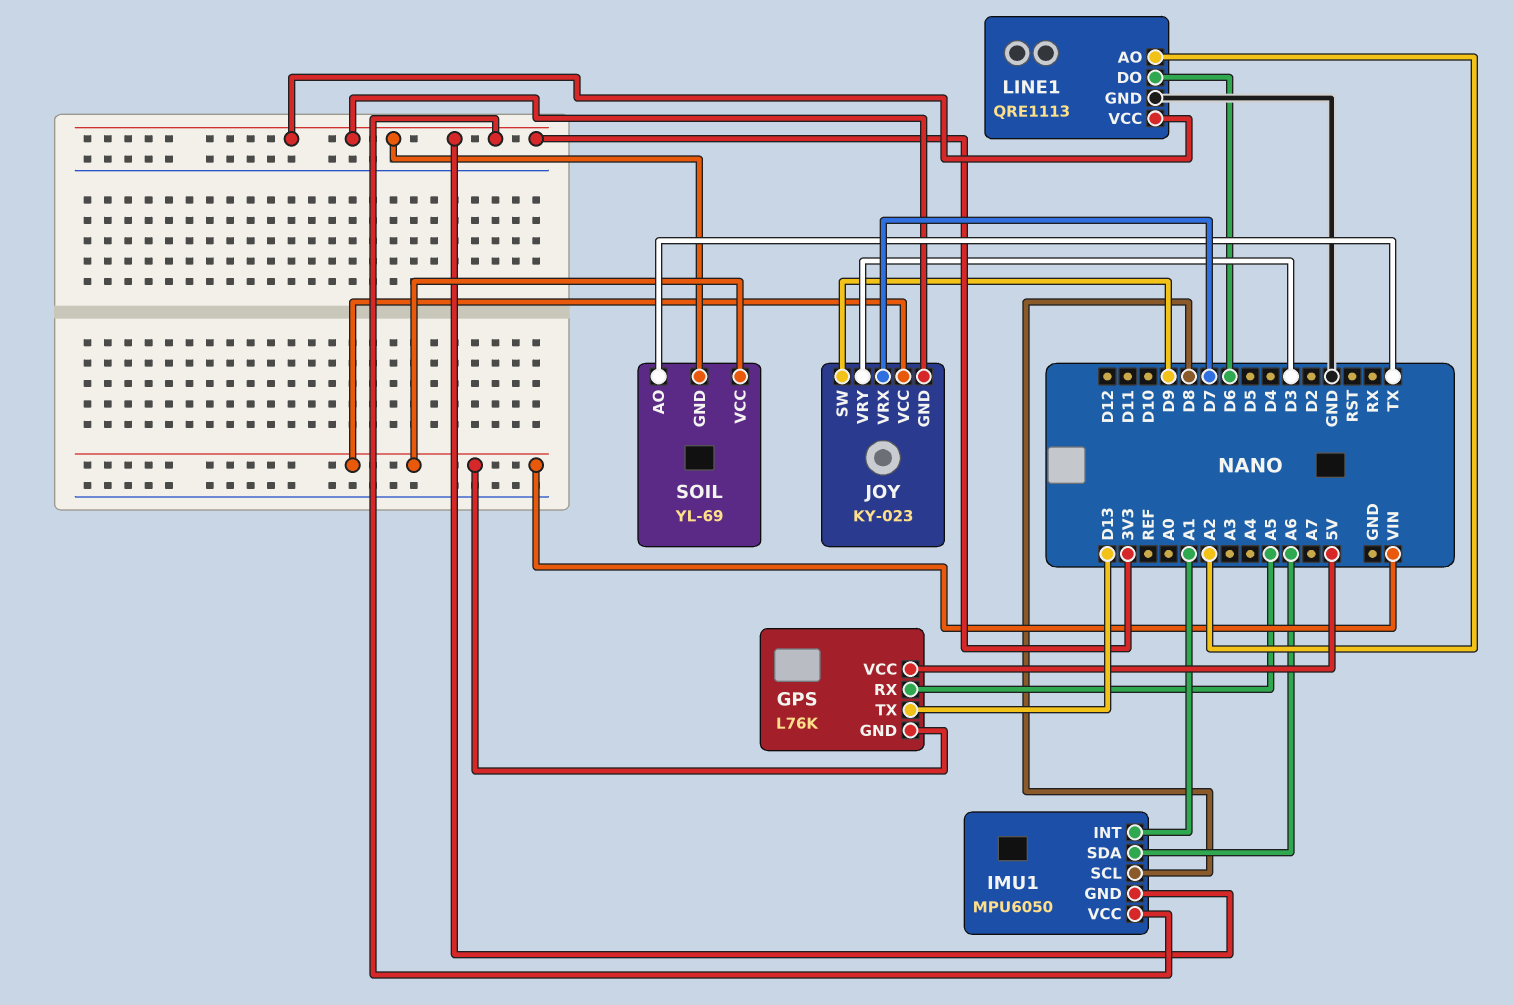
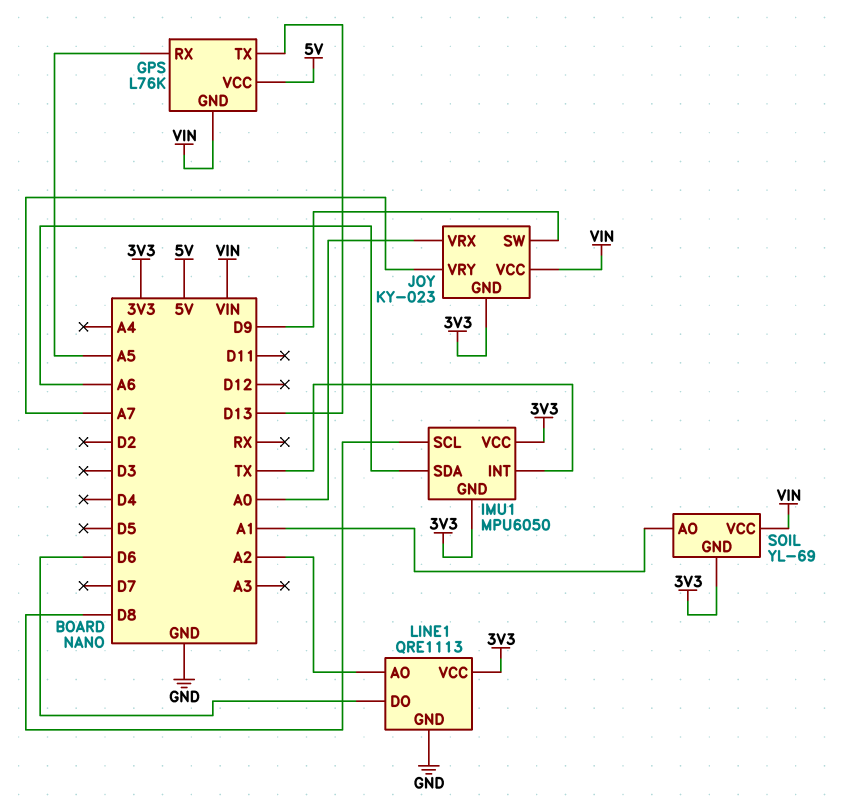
IMU1 pin INT: A1 -> TX
JOY pin VRX: D7 -> A0
JOY pin VRY: D3 -> A7
SOIL pin AO: TX -> A1

